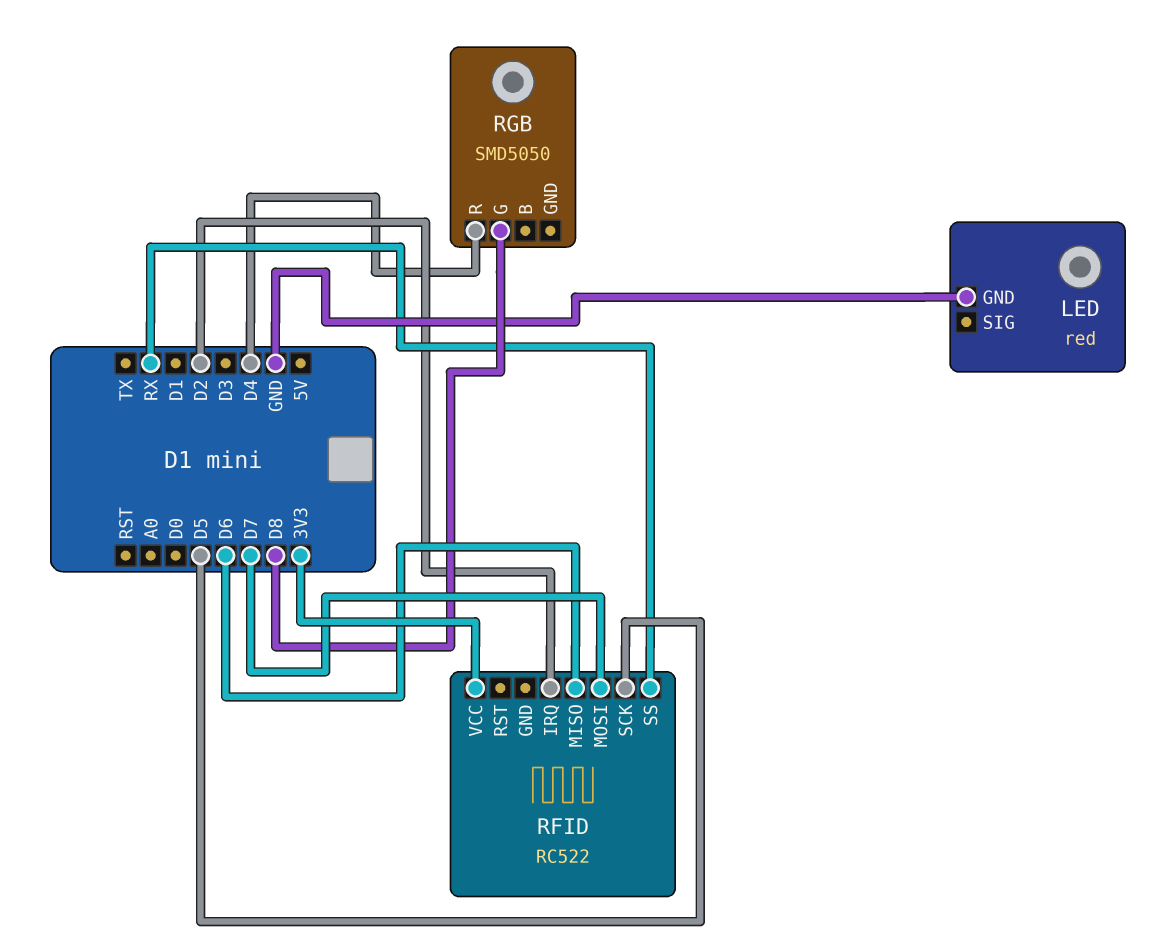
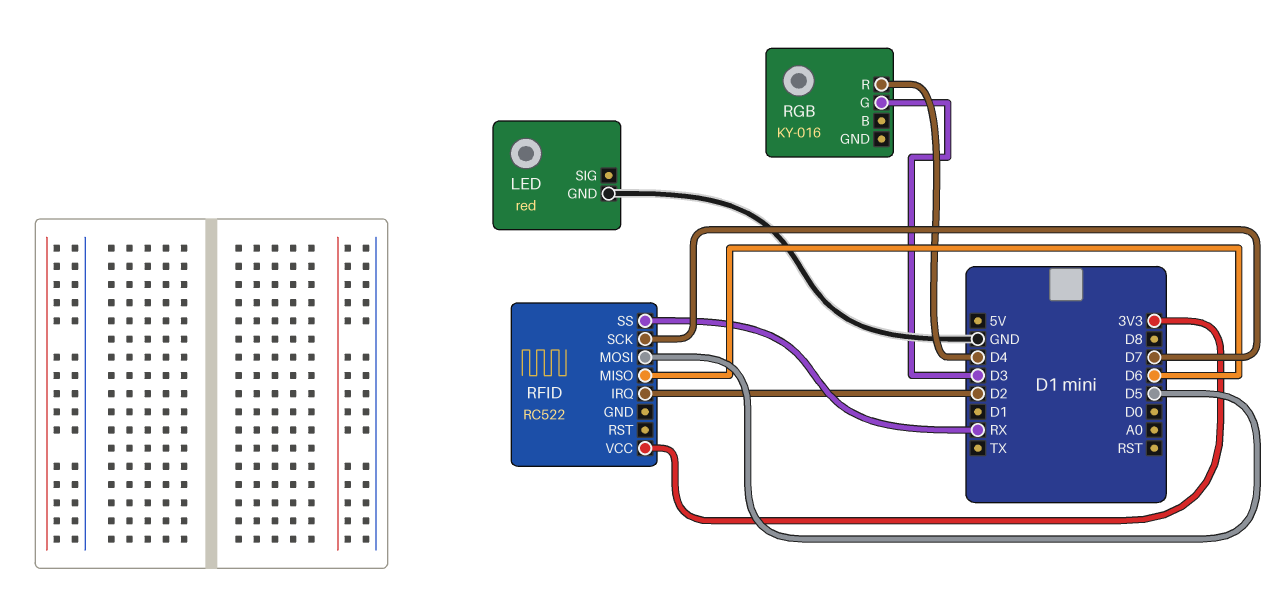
RFID pin MOSI: D7 -> D5
RFID pin SCK: D5 -> D7
RGB: SMD5050 -> KY-016
RGB pin G: D8 -> D3

